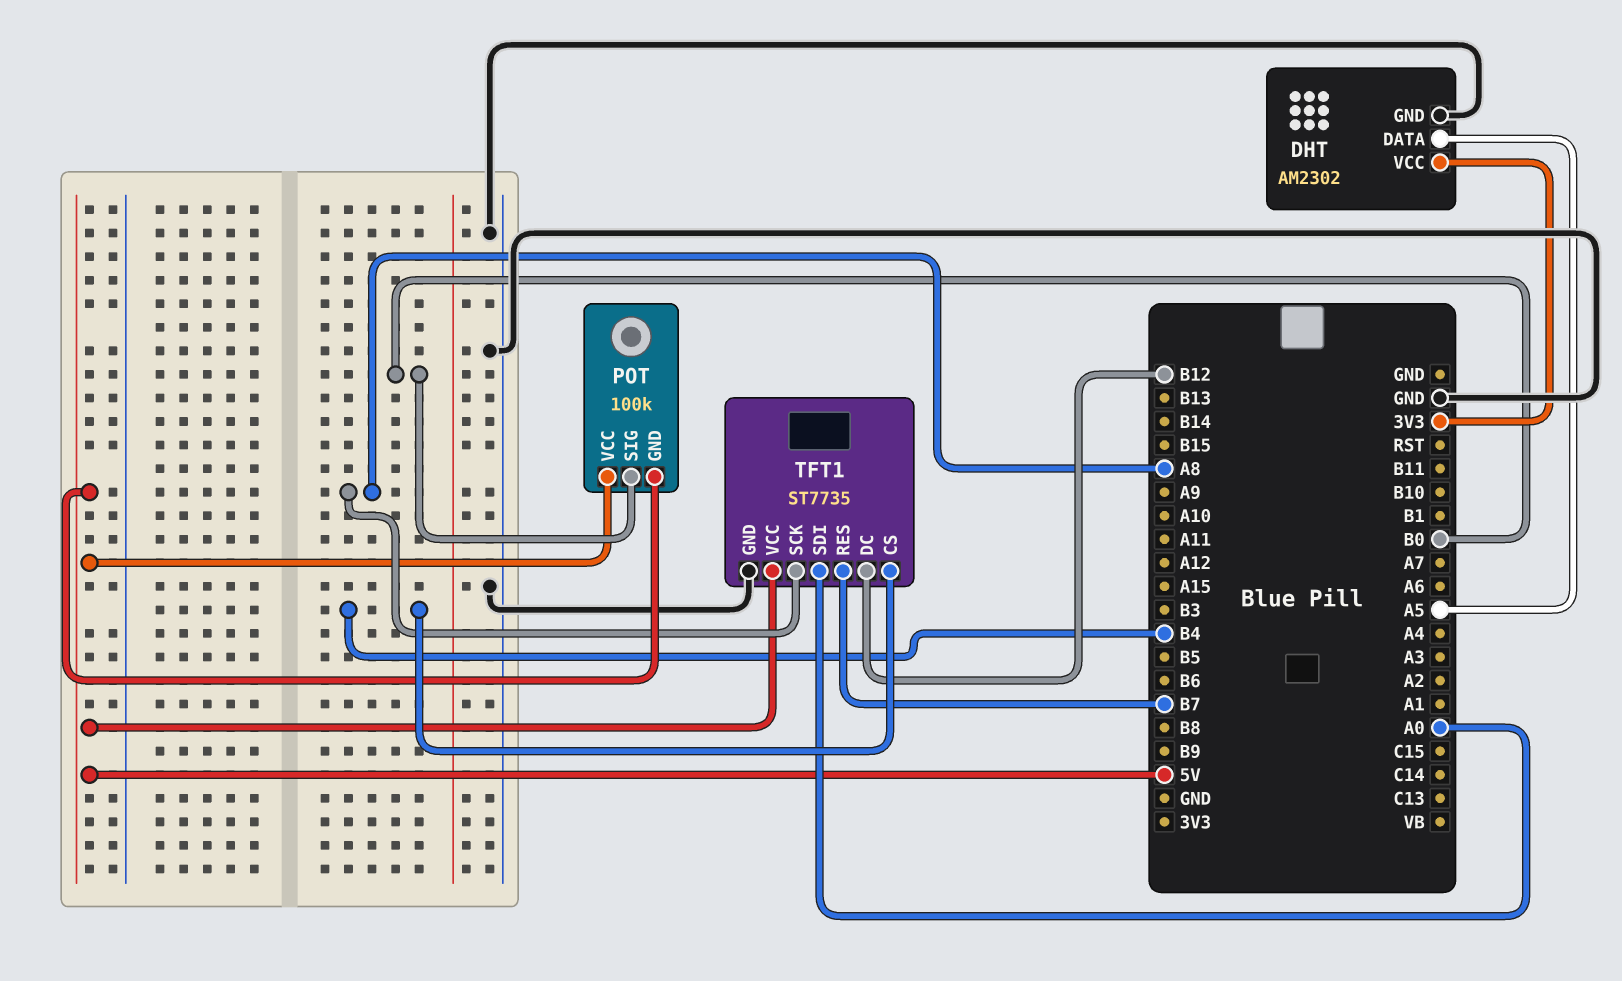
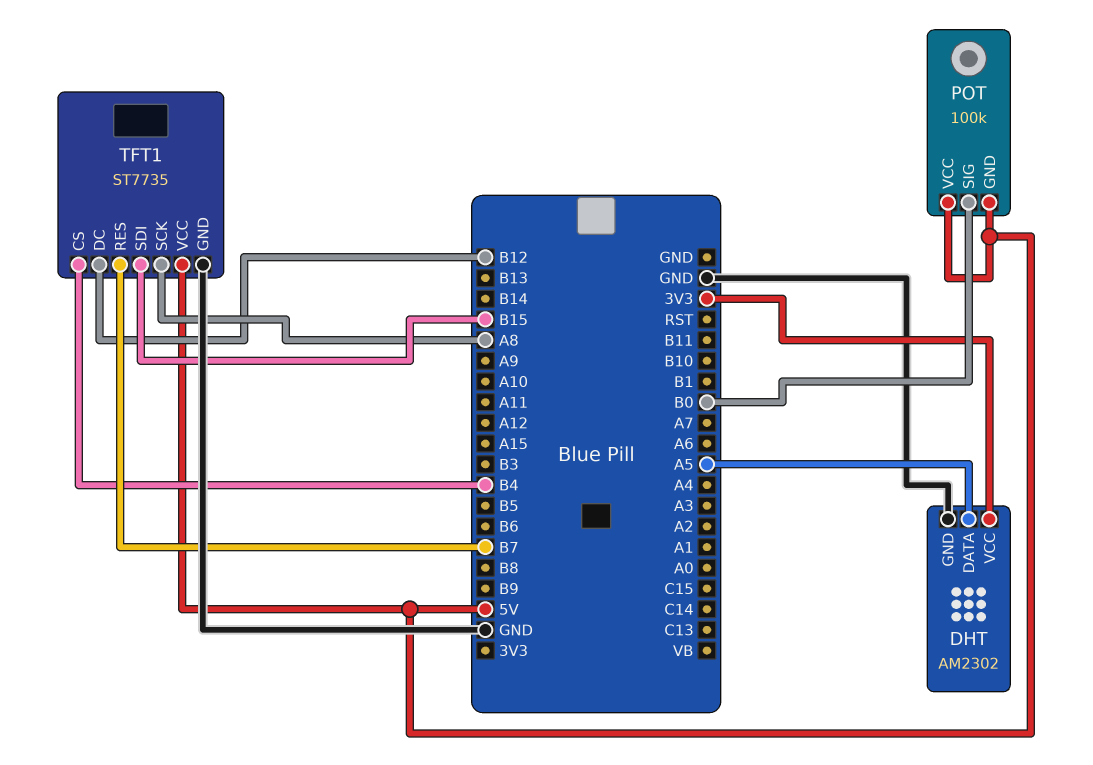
TFT1 pin SDI: A0 -> B15

